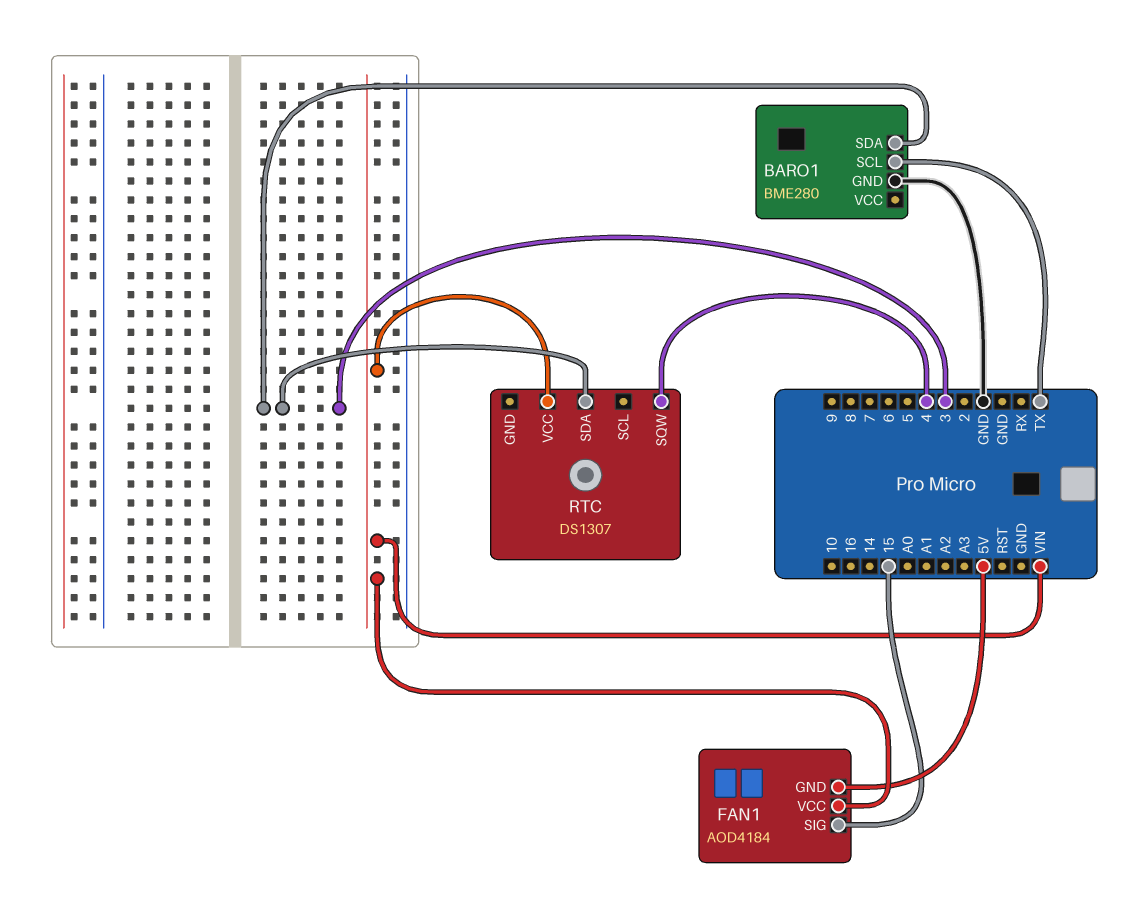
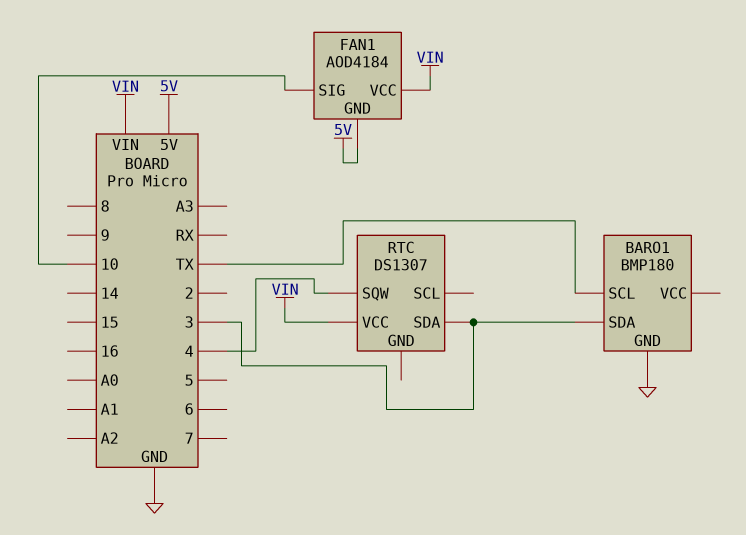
BARO1: BME280 -> BMP180
FAN1 pin SIG: 15 -> 10

